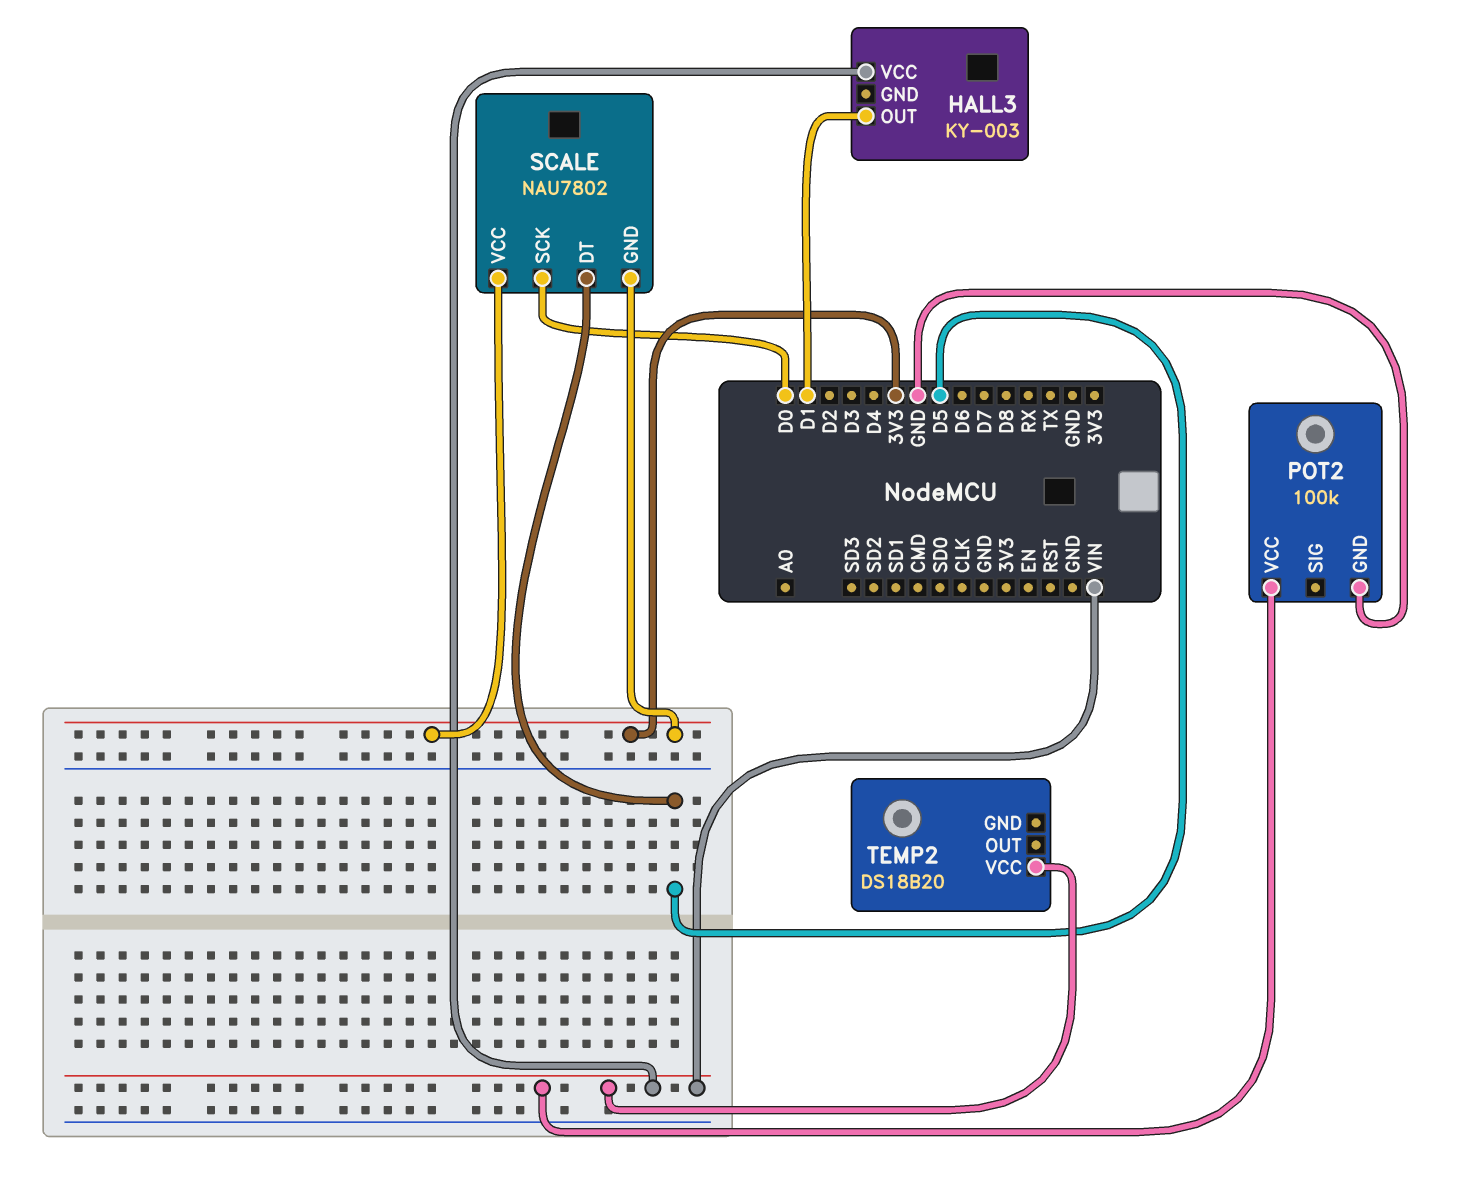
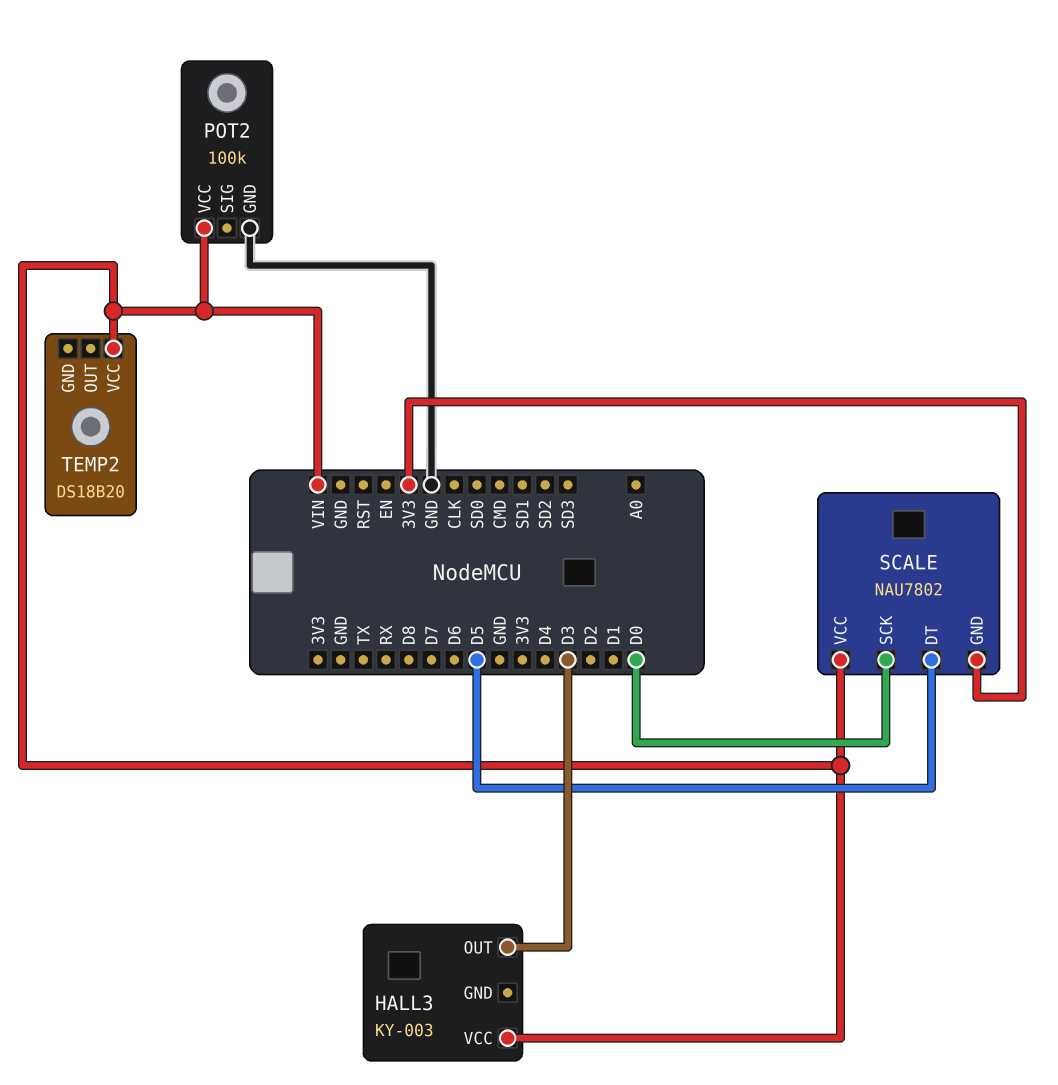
HALL3 pin OUT: D1 -> D3
SCALE pin VCC: 3V3 -> VIN

